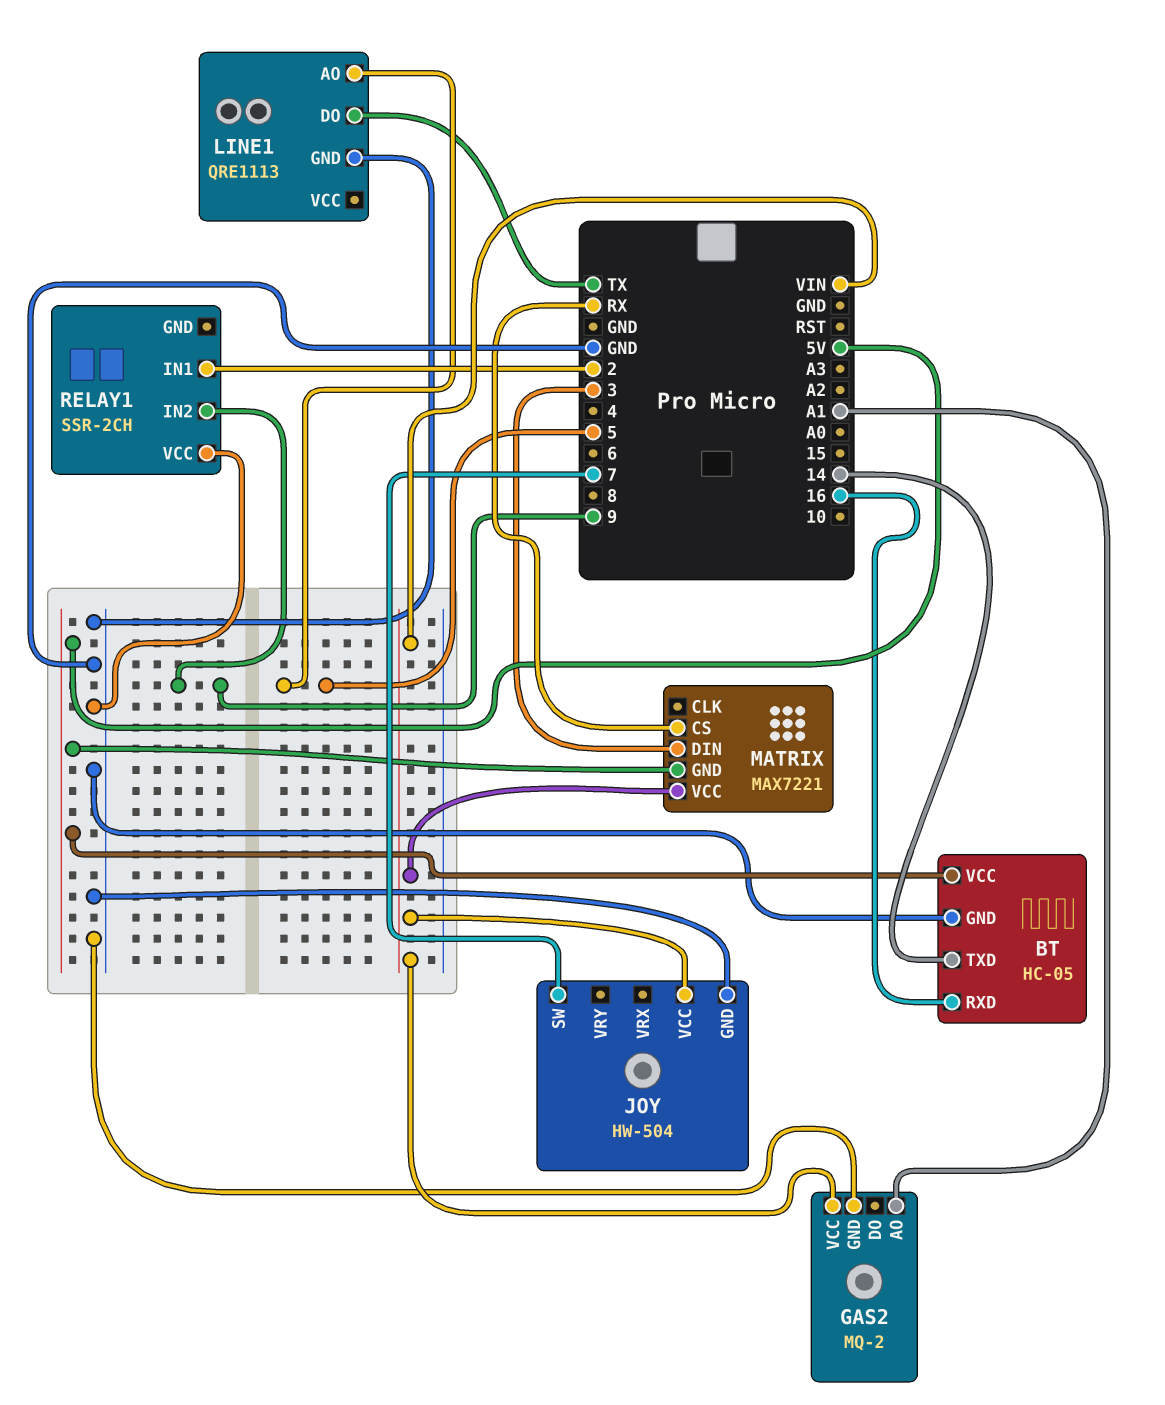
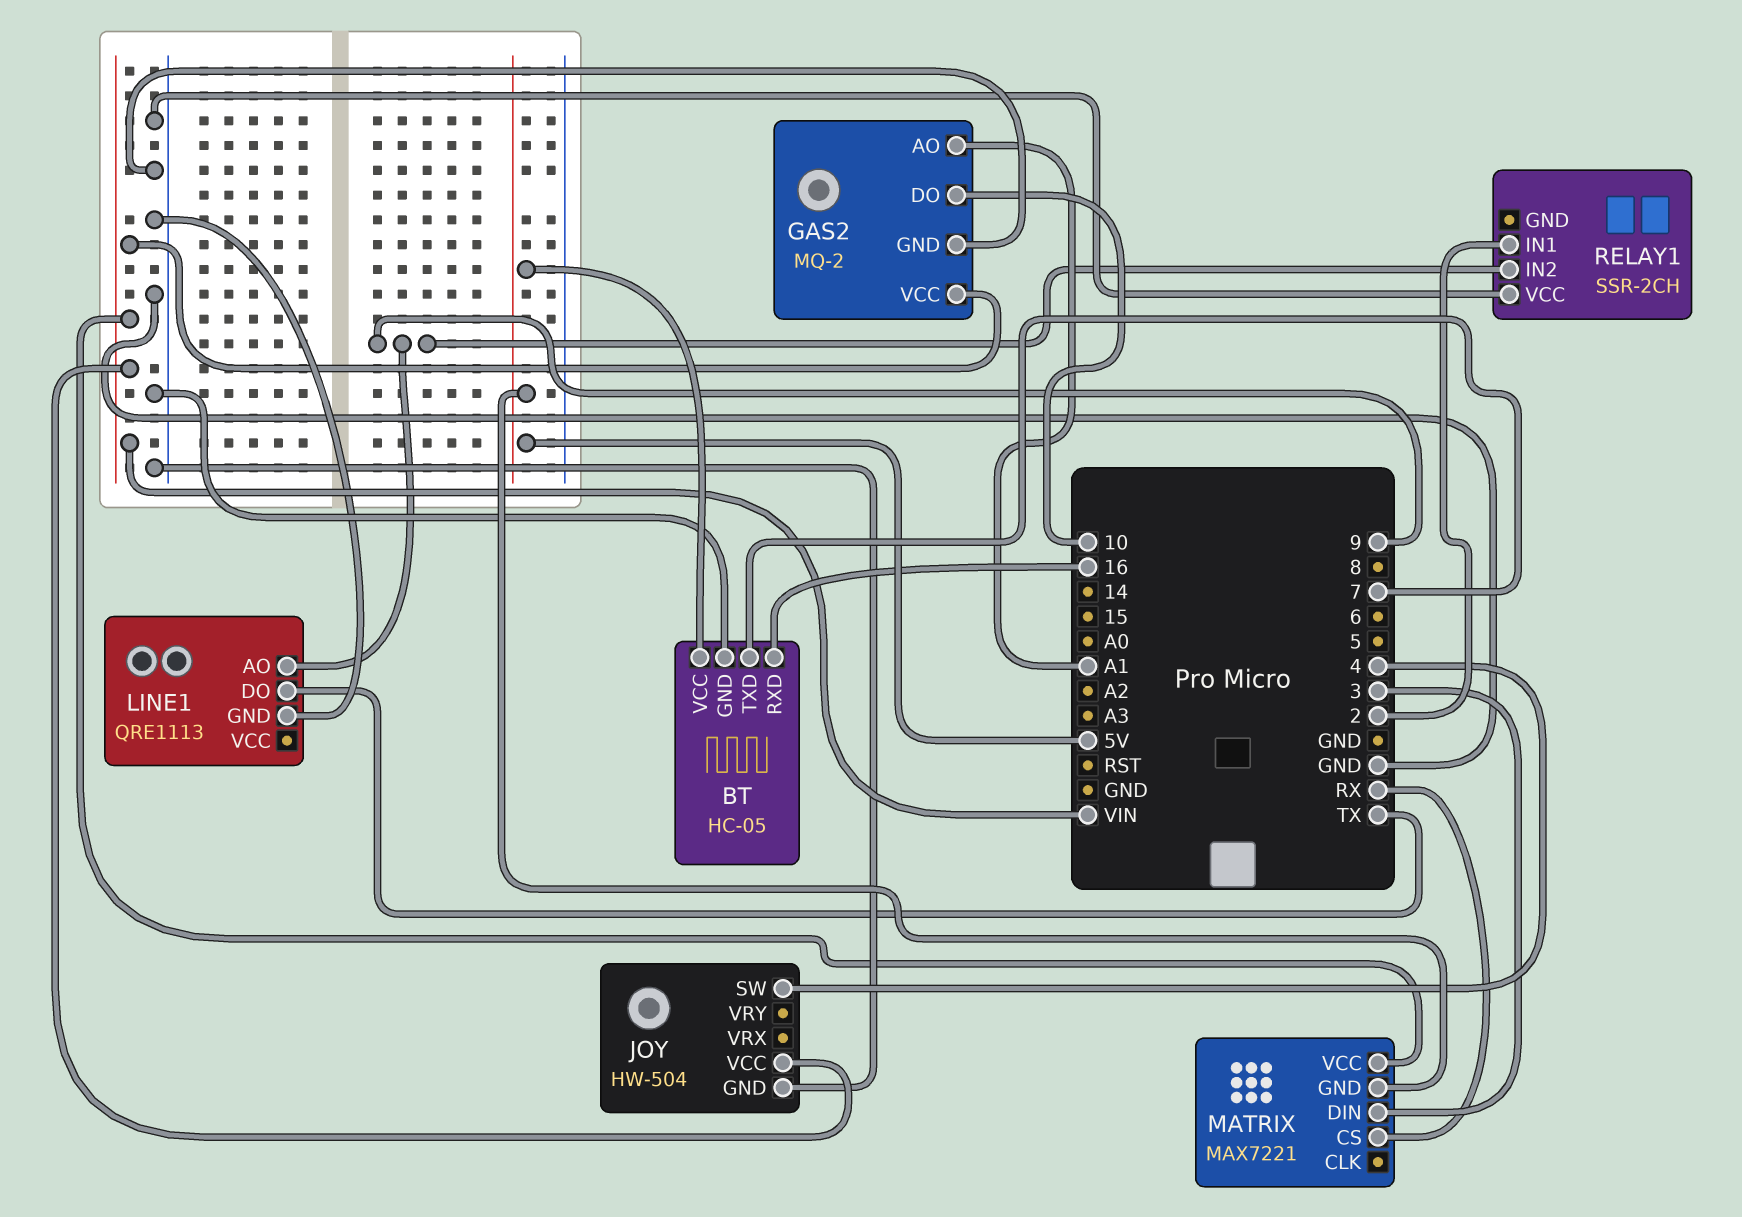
BT pin TXD: 14 -> 7
GAS2 pin DO: none -> 10
JOY pin SW: 7 -> 4
LINE1 pin AO: 5 -> 9

